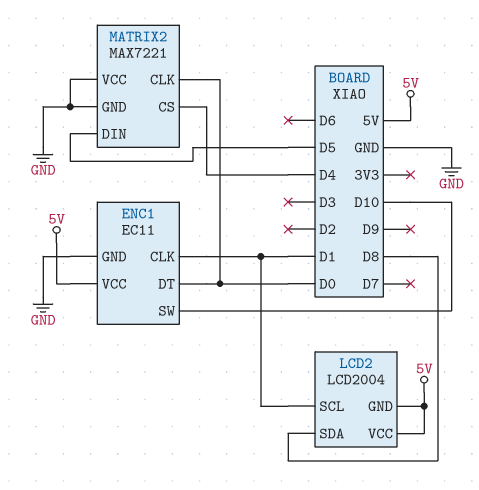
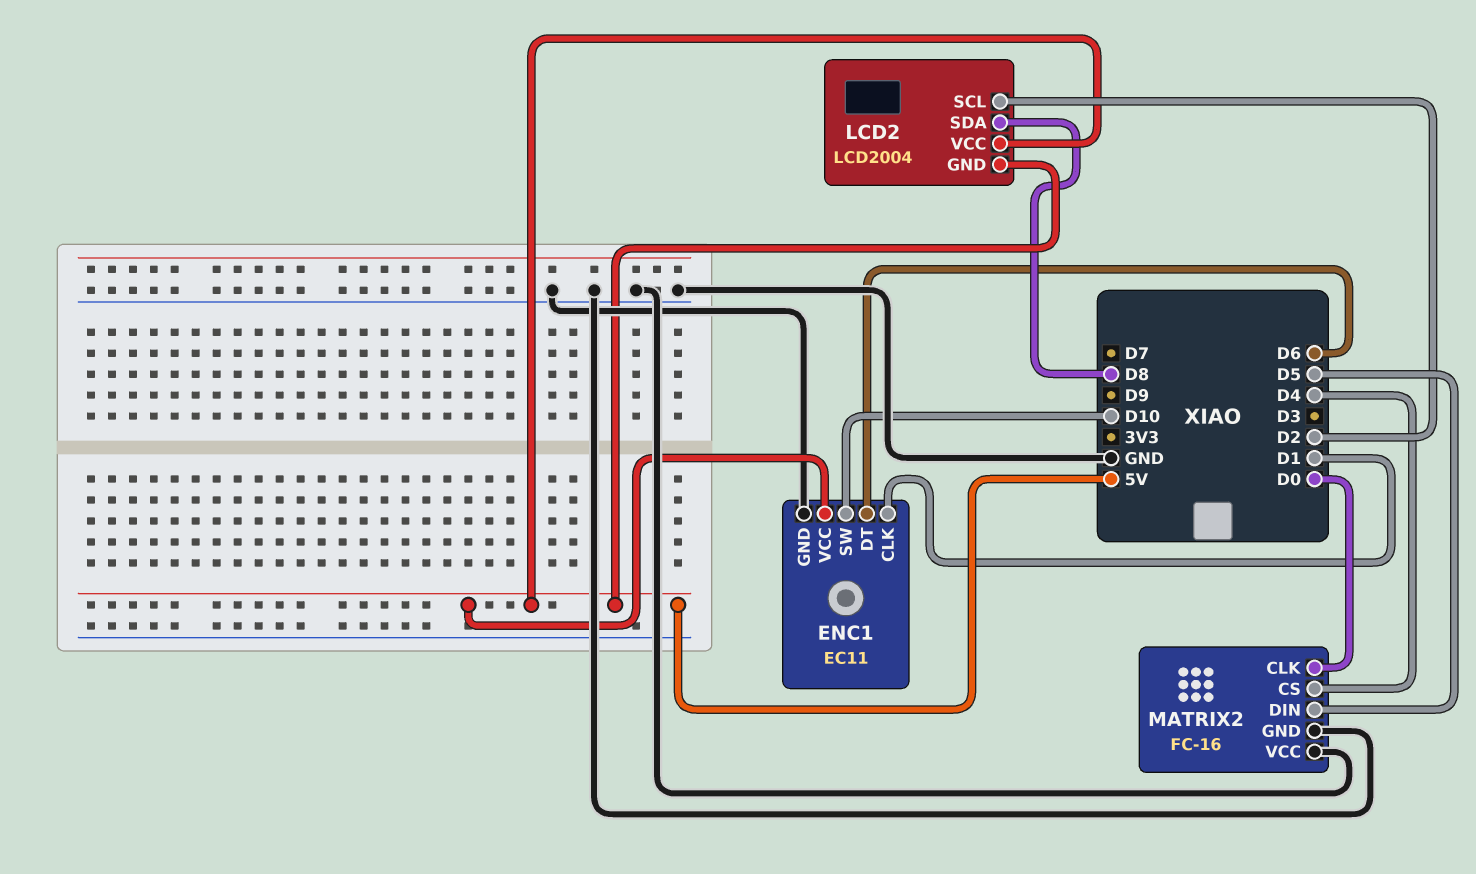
ENC1 pin DT: D0 -> D6
LCD2 pin SCL: D1 -> D2
MATRIX2: MAX7221 -> FC-16

